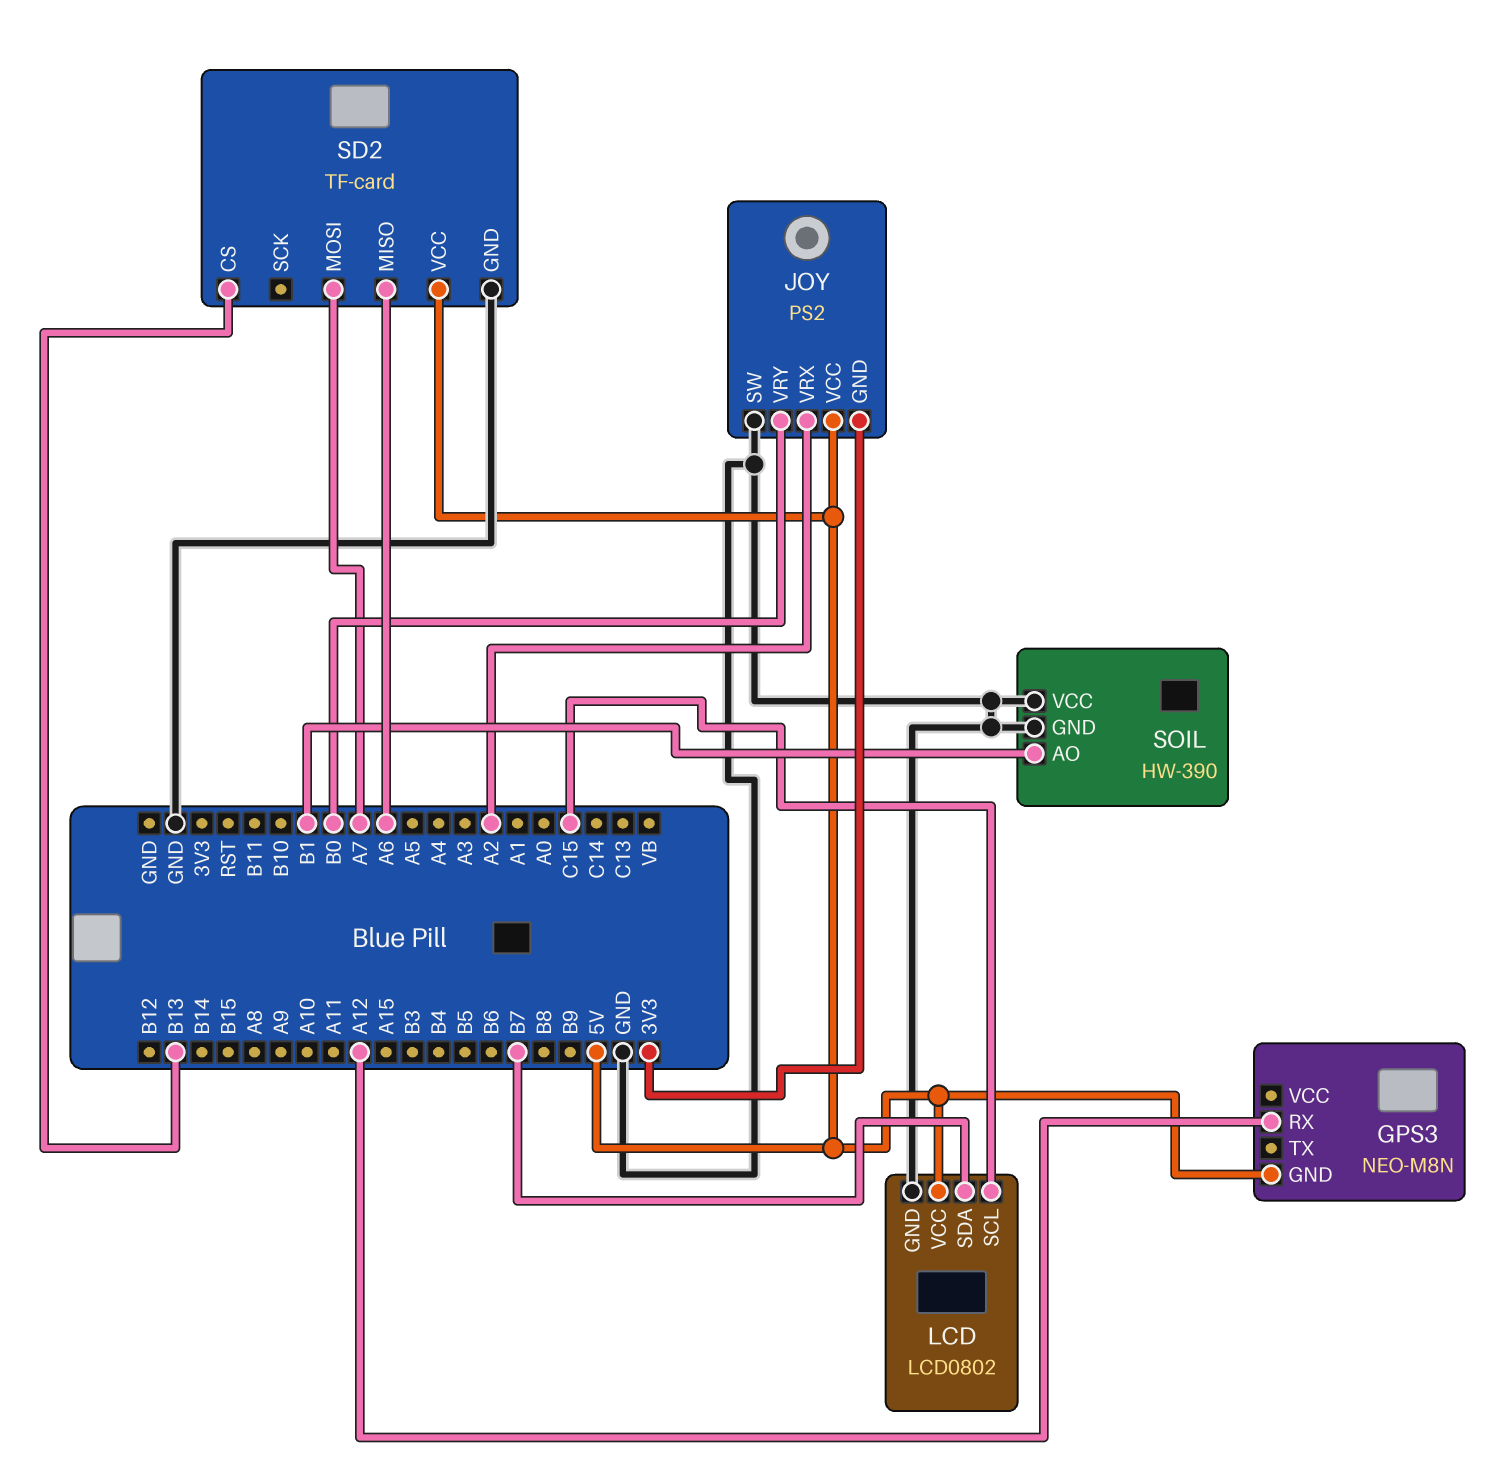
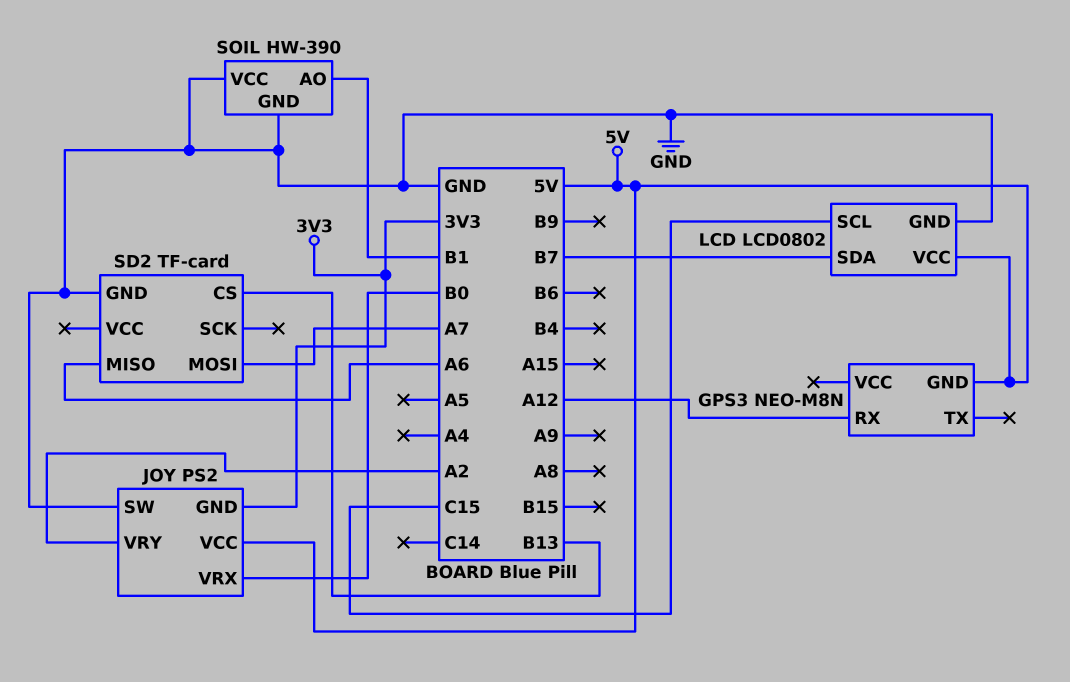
JOY pin VRX: A2 -> B0
JOY pin VRY: B0 -> A2
SD2 pin VCC: 5V -> none

